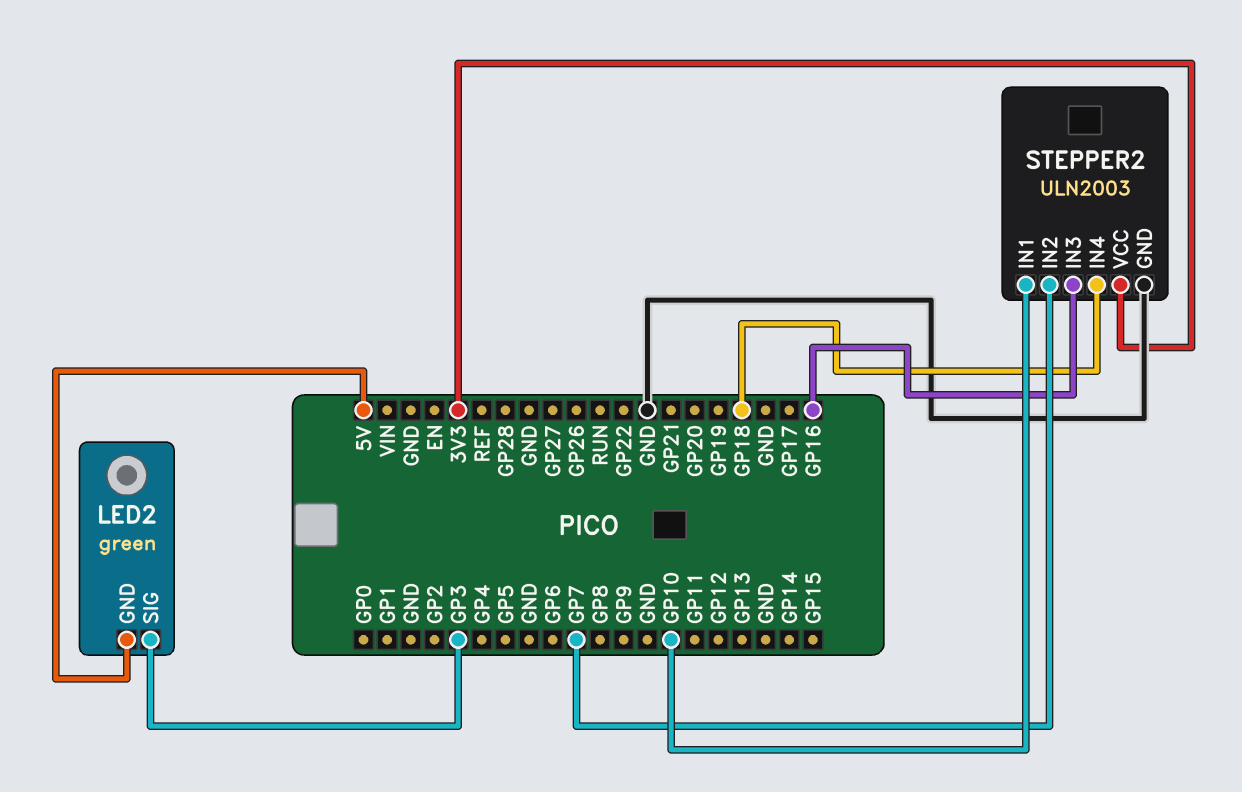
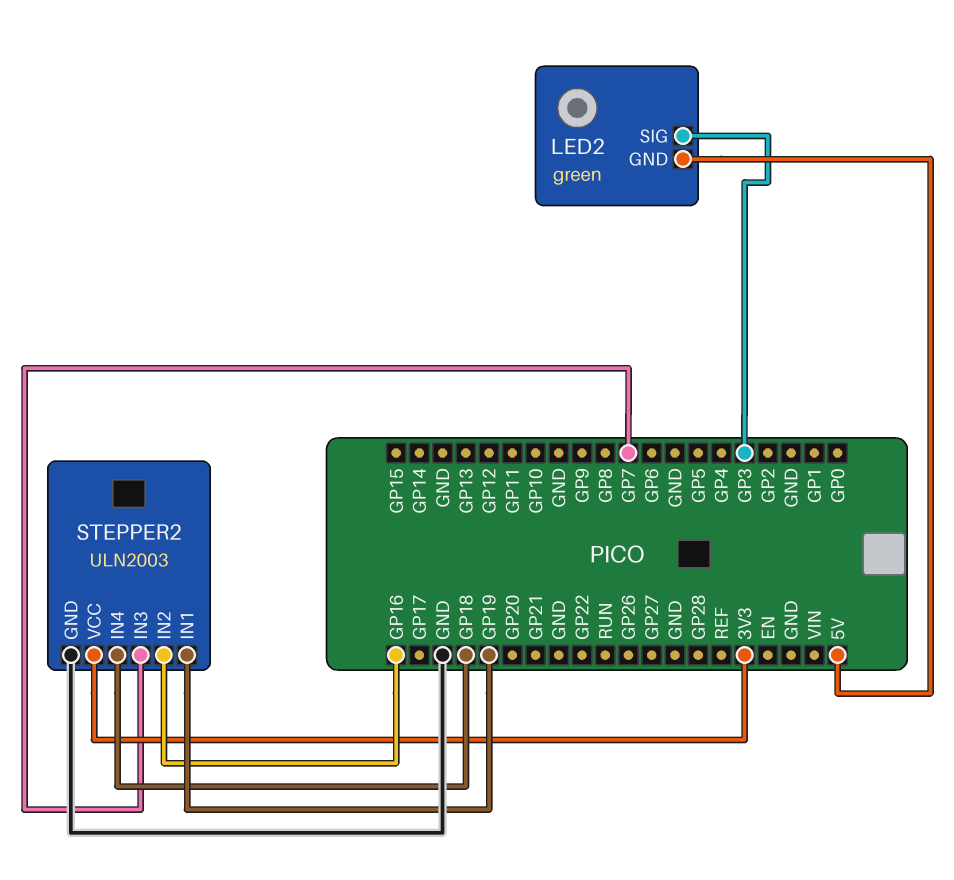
STEPPER2 pin IN1: GP10 -> GP19
STEPPER2 pin IN2: GP7 -> GP16
STEPPER2 pin IN3: GP16 -> GP7

